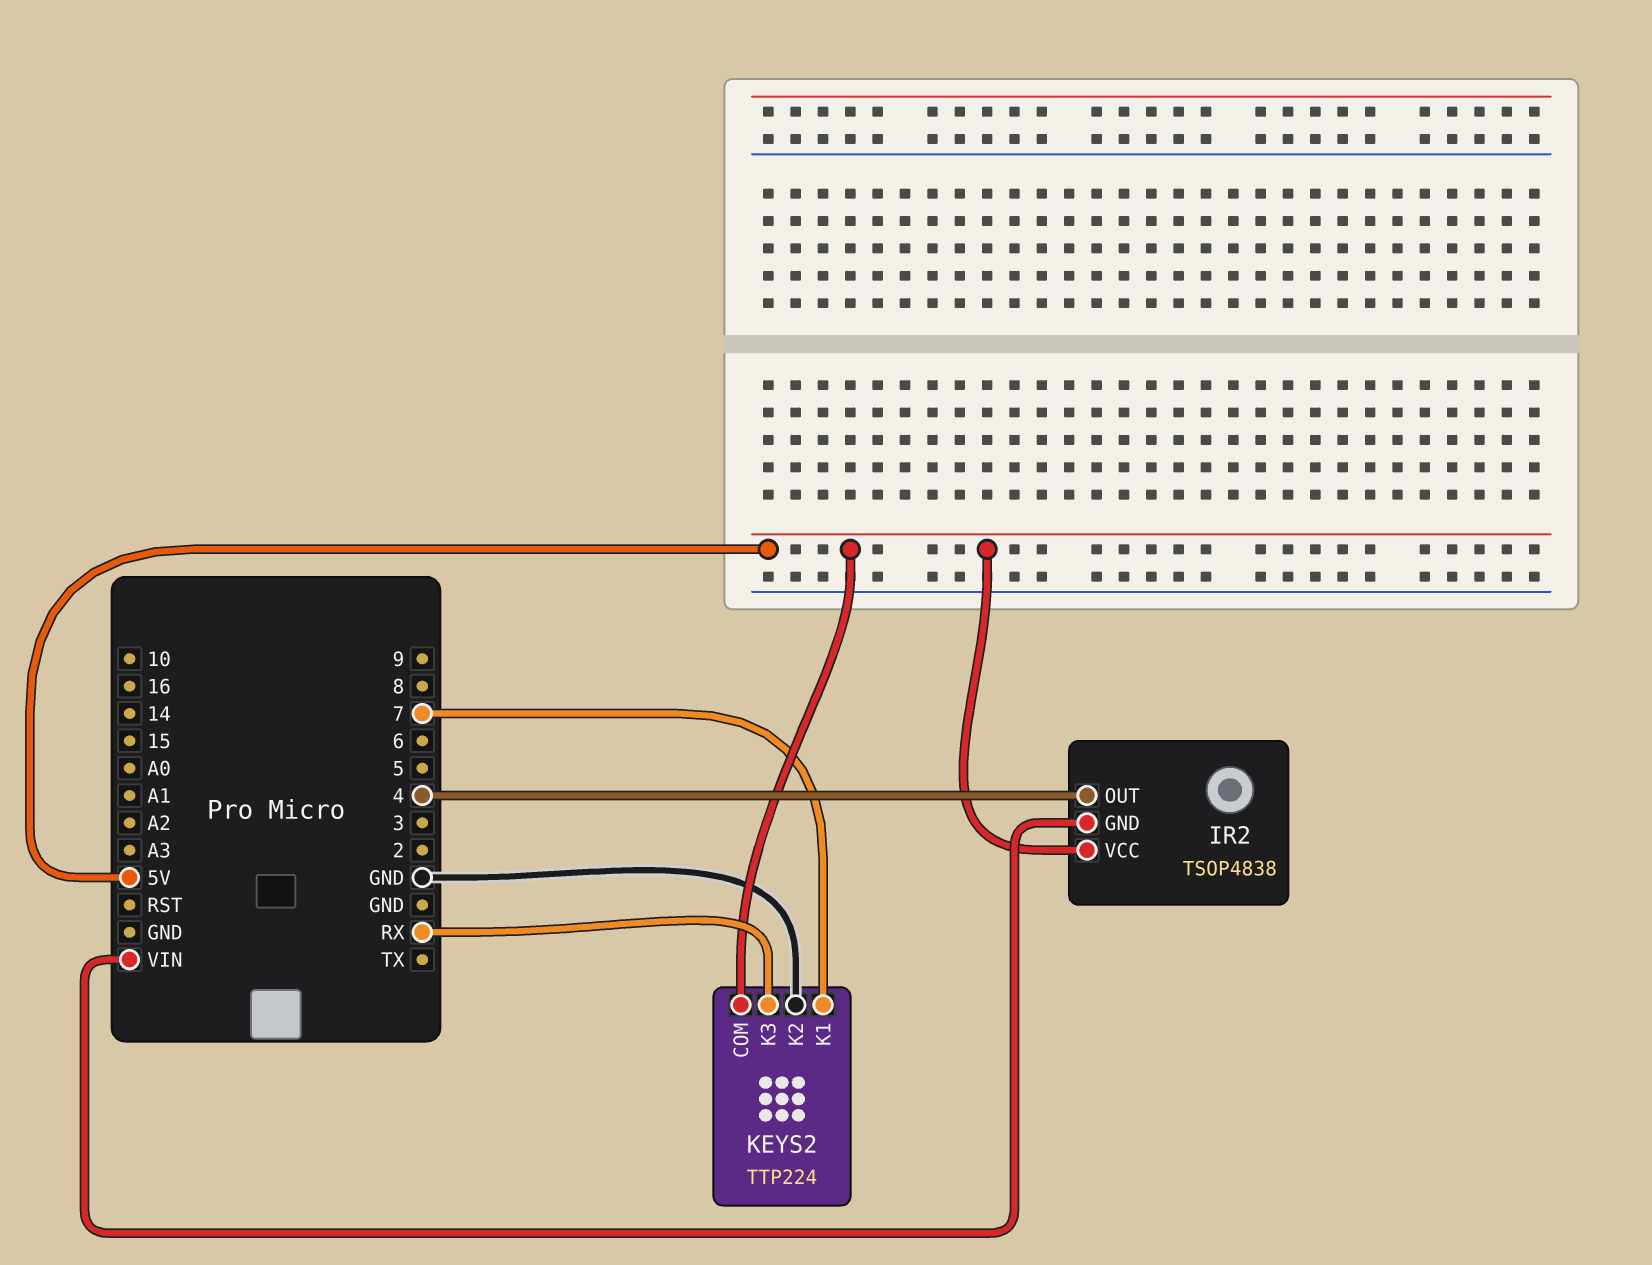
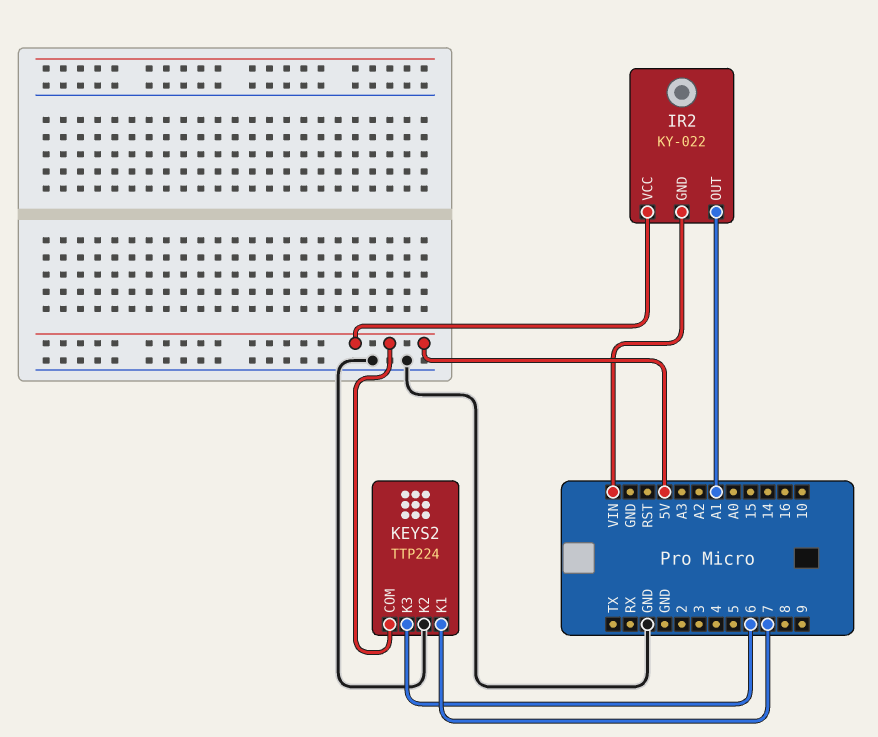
IR2: TSOP4838 -> KY-022
IR2 pin OUT: 4 -> A1
KEYS2 pin K3: RX -> 6

